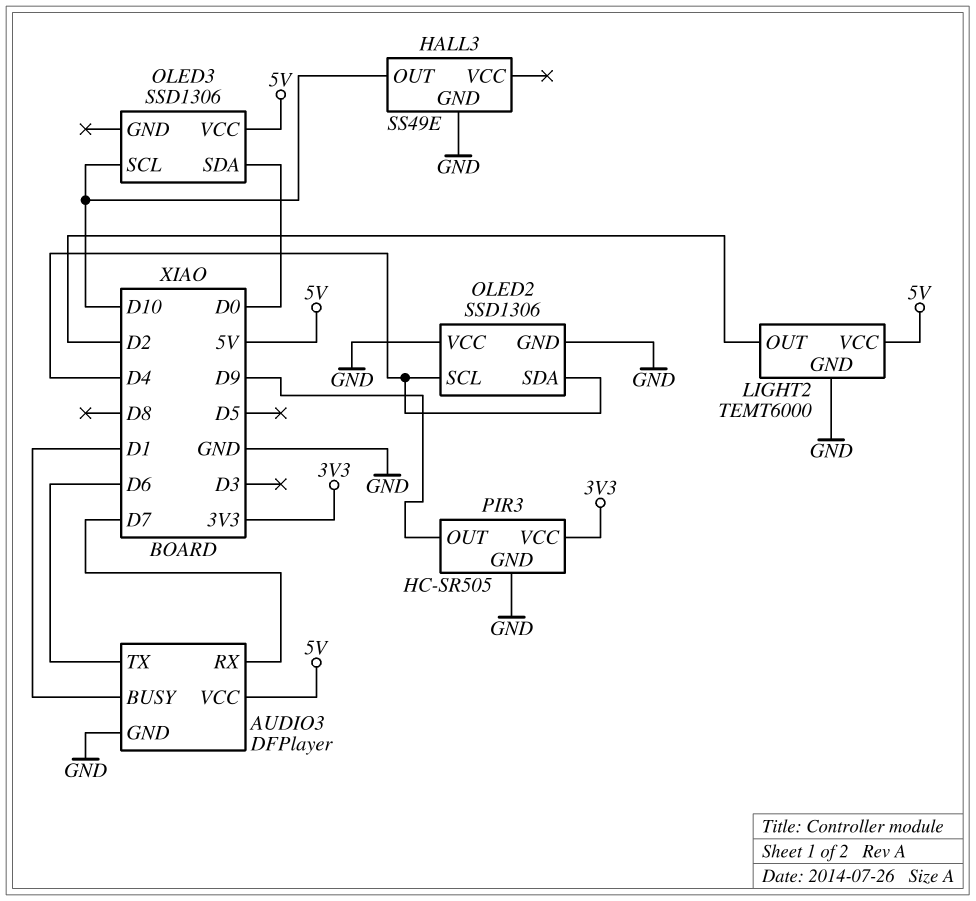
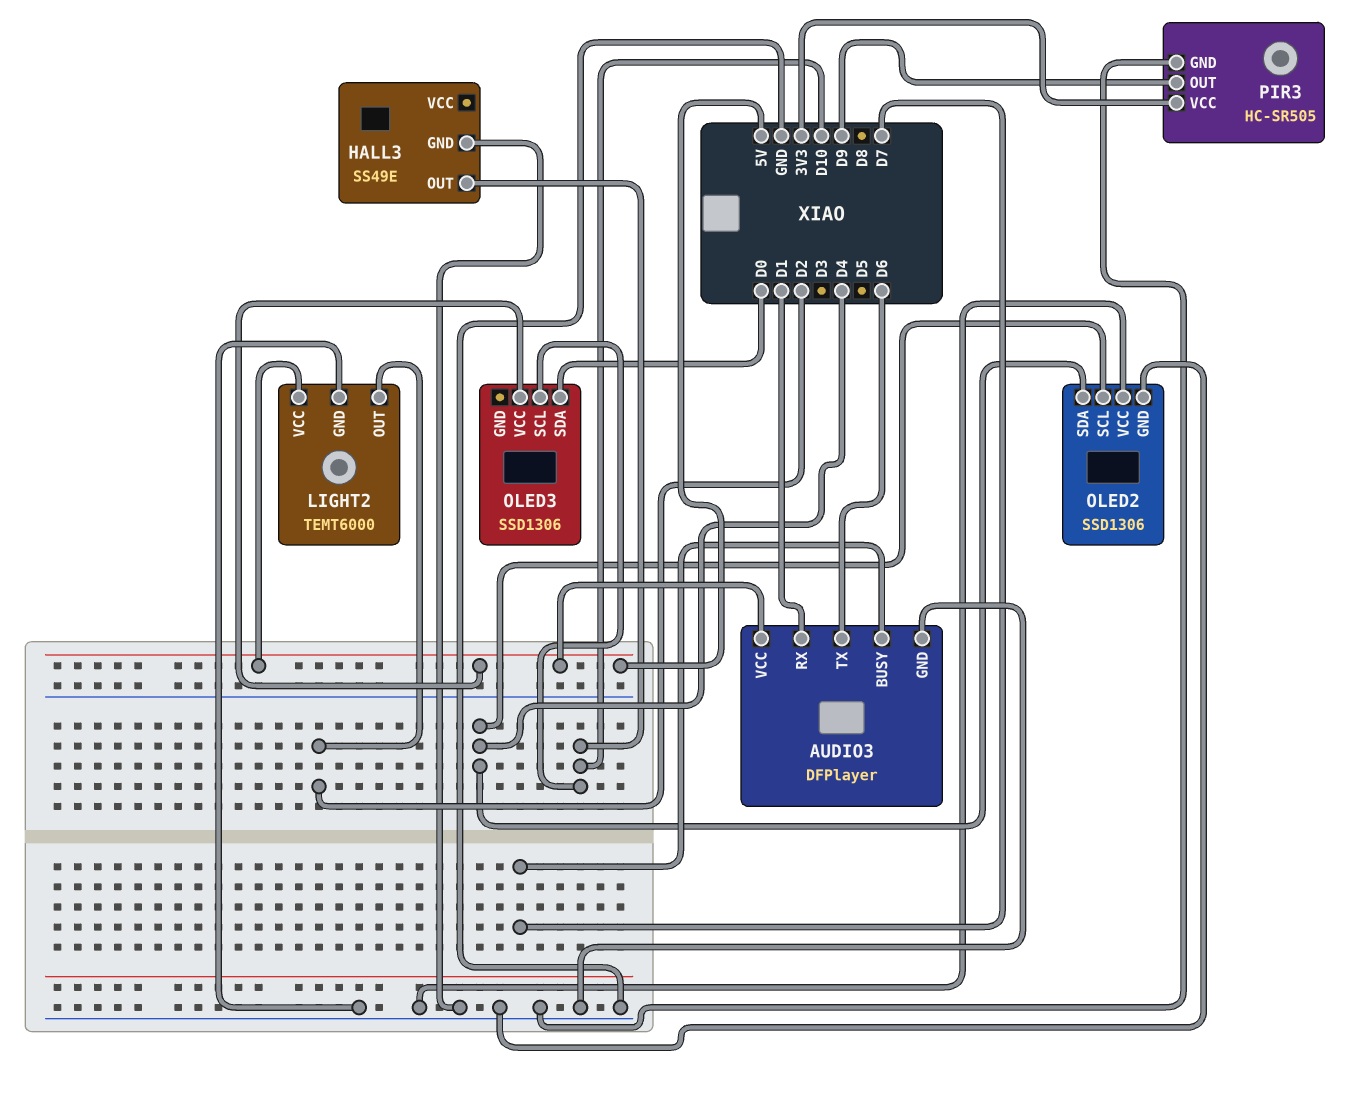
AUDIO3 pin BUSY: D1 -> D7
AUDIO3 pin RX: D7 -> D1

